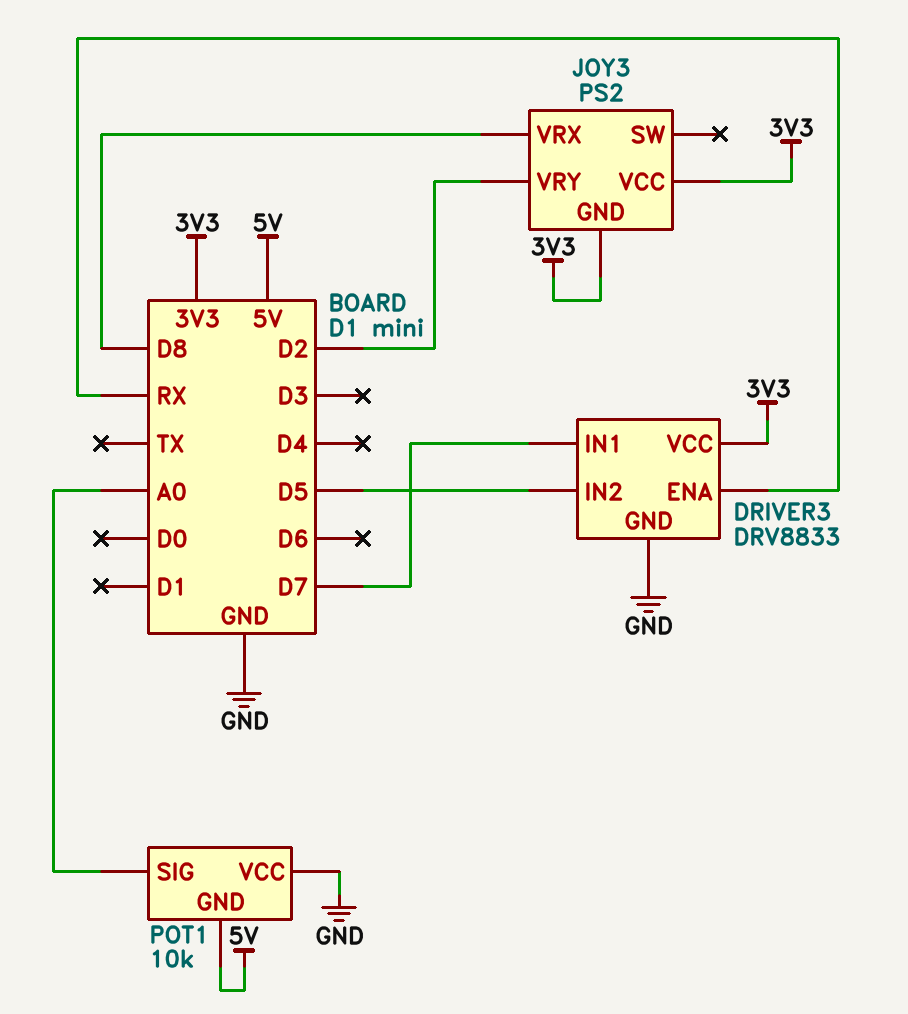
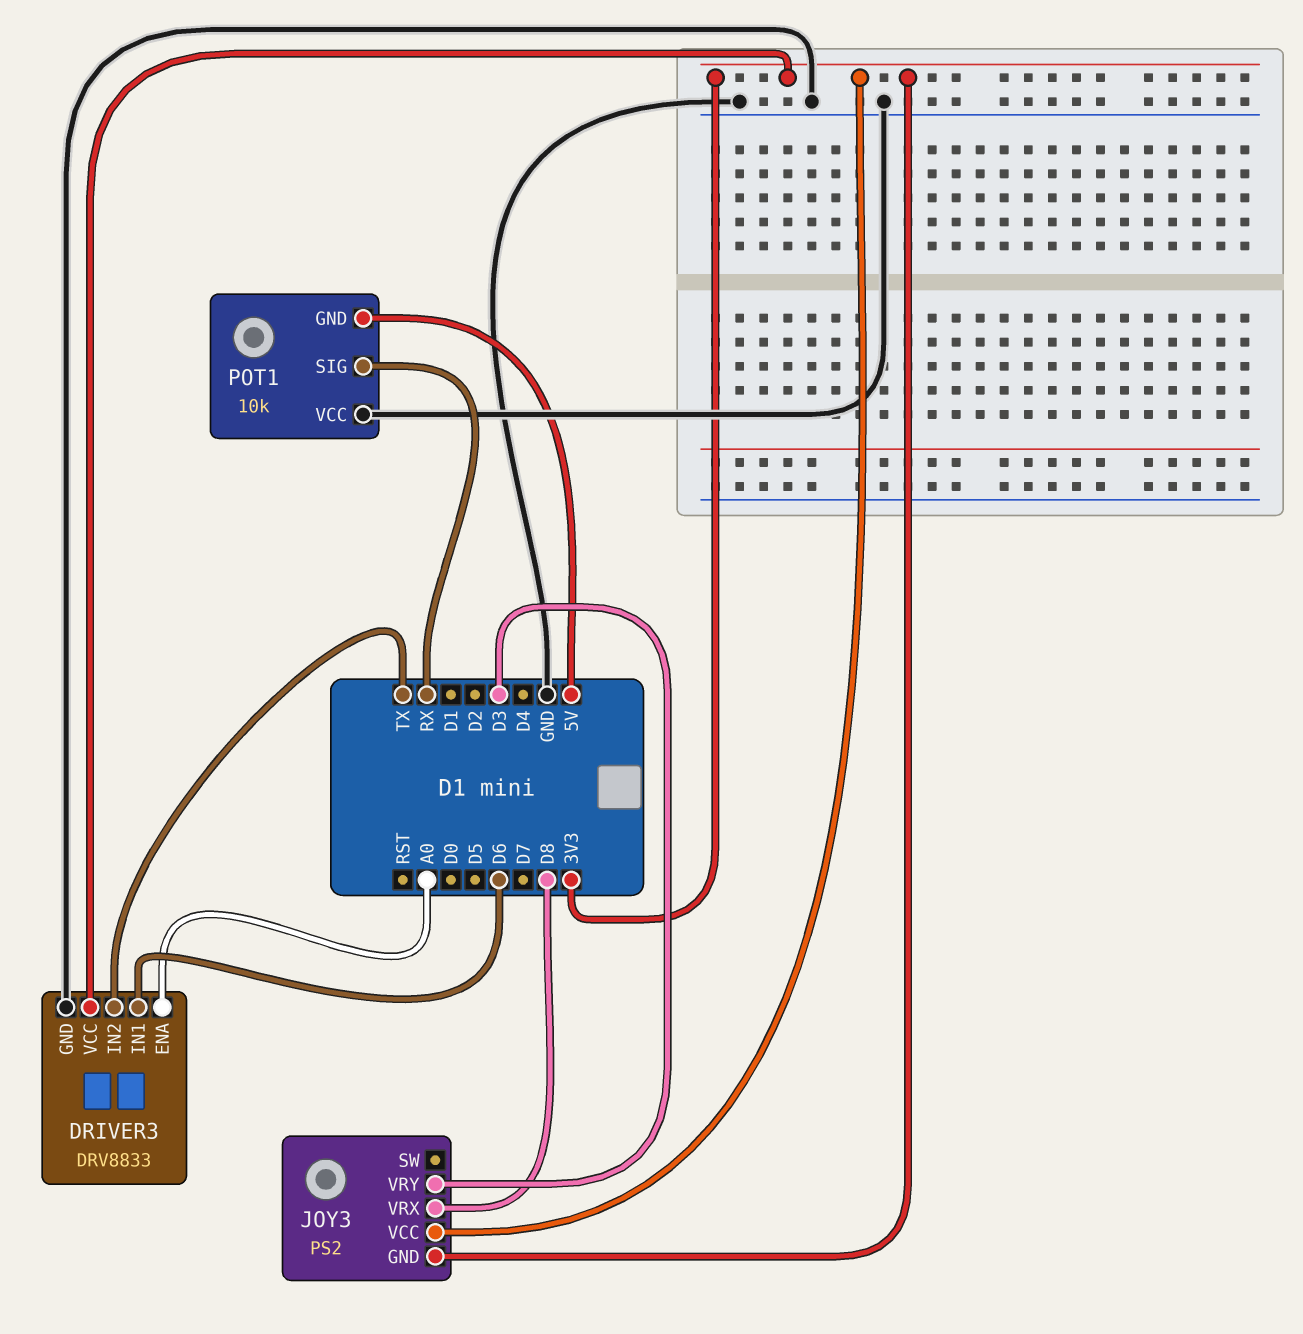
DRIVER3 pin ENA: RX -> A0
DRIVER3 pin IN1: D7 -> D6
DRIVER3 pin IN2: D5 -> TX
JOY3 pin VRY: D2 -> D3
POT1 pin SIG: A0 -> RX

